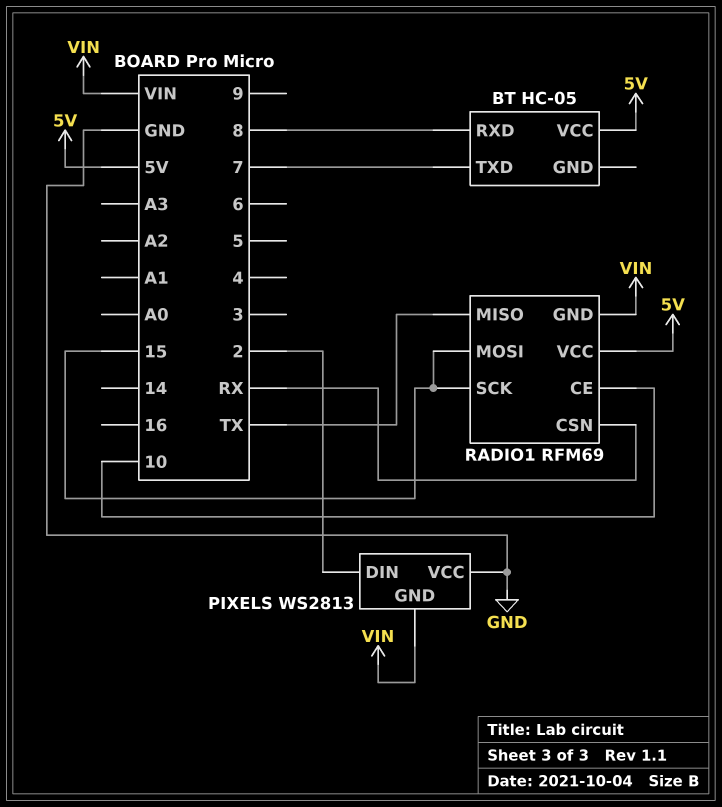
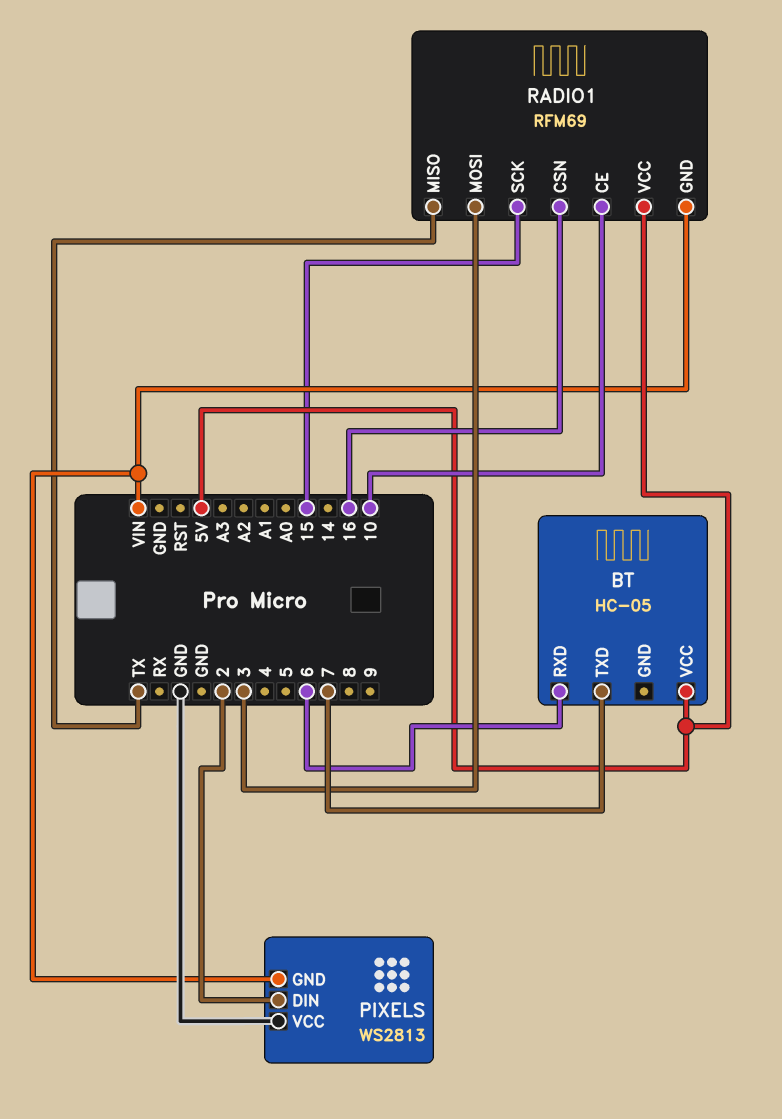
BT pin RXD: 8 -> 6
RADIO1 pin CSN: RX -> 16
RADIO1 pin MOSI: 15 -> 3

